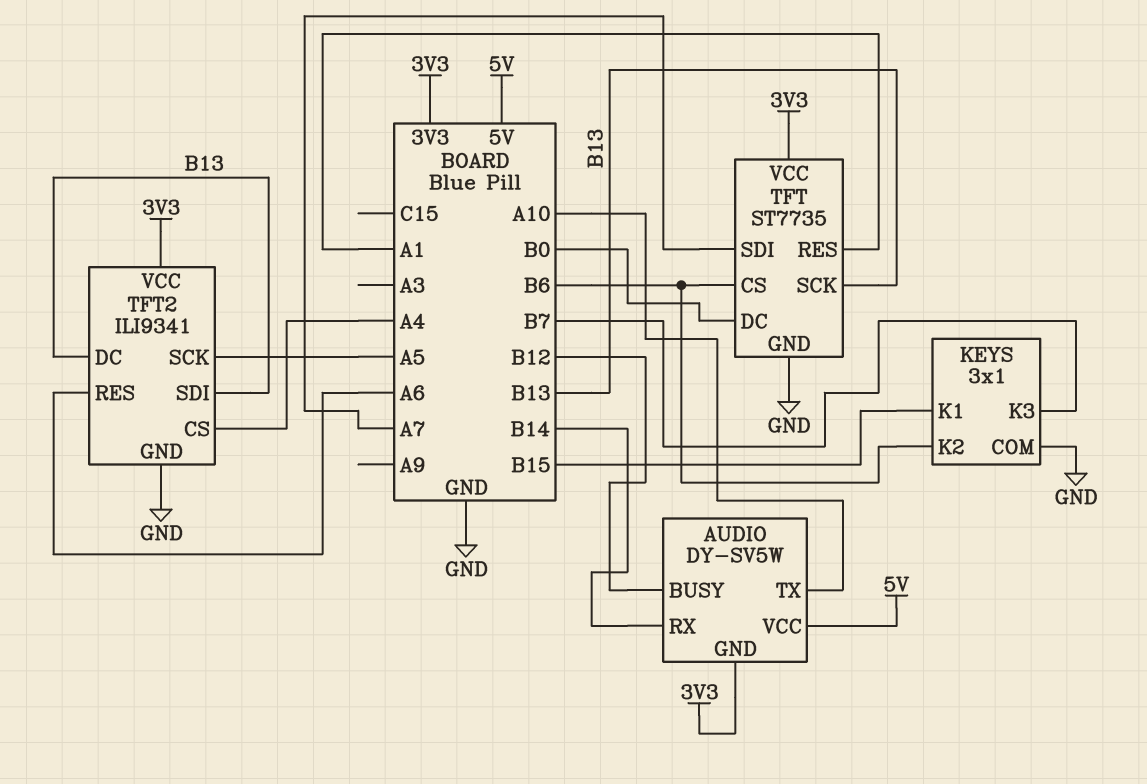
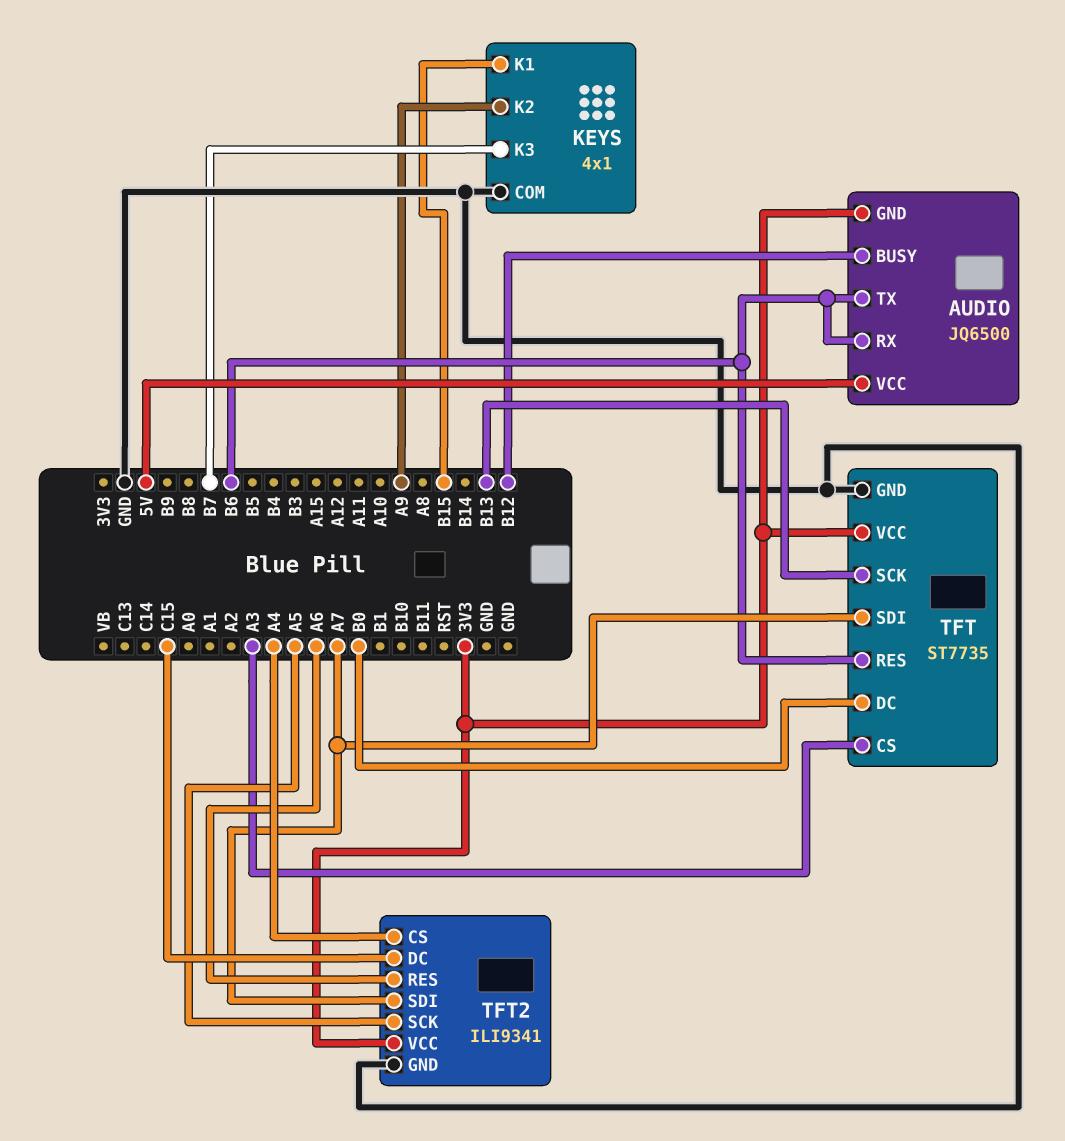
AUDIO: DY-SV5W -> JQ6500
AUDIO pin RX: B14 -> B6
AUDIO pin TX: A10 -> B6
KEYS: 3x1 -> 4x1
KEYS pin K2: B6 -> A9
TFT pin CS: B6 -> A3
TFT pin RES: A1 -> B6
TFT2 pin DC: B13 -> C15
TFT2 pin SDI: B13 -> A7

